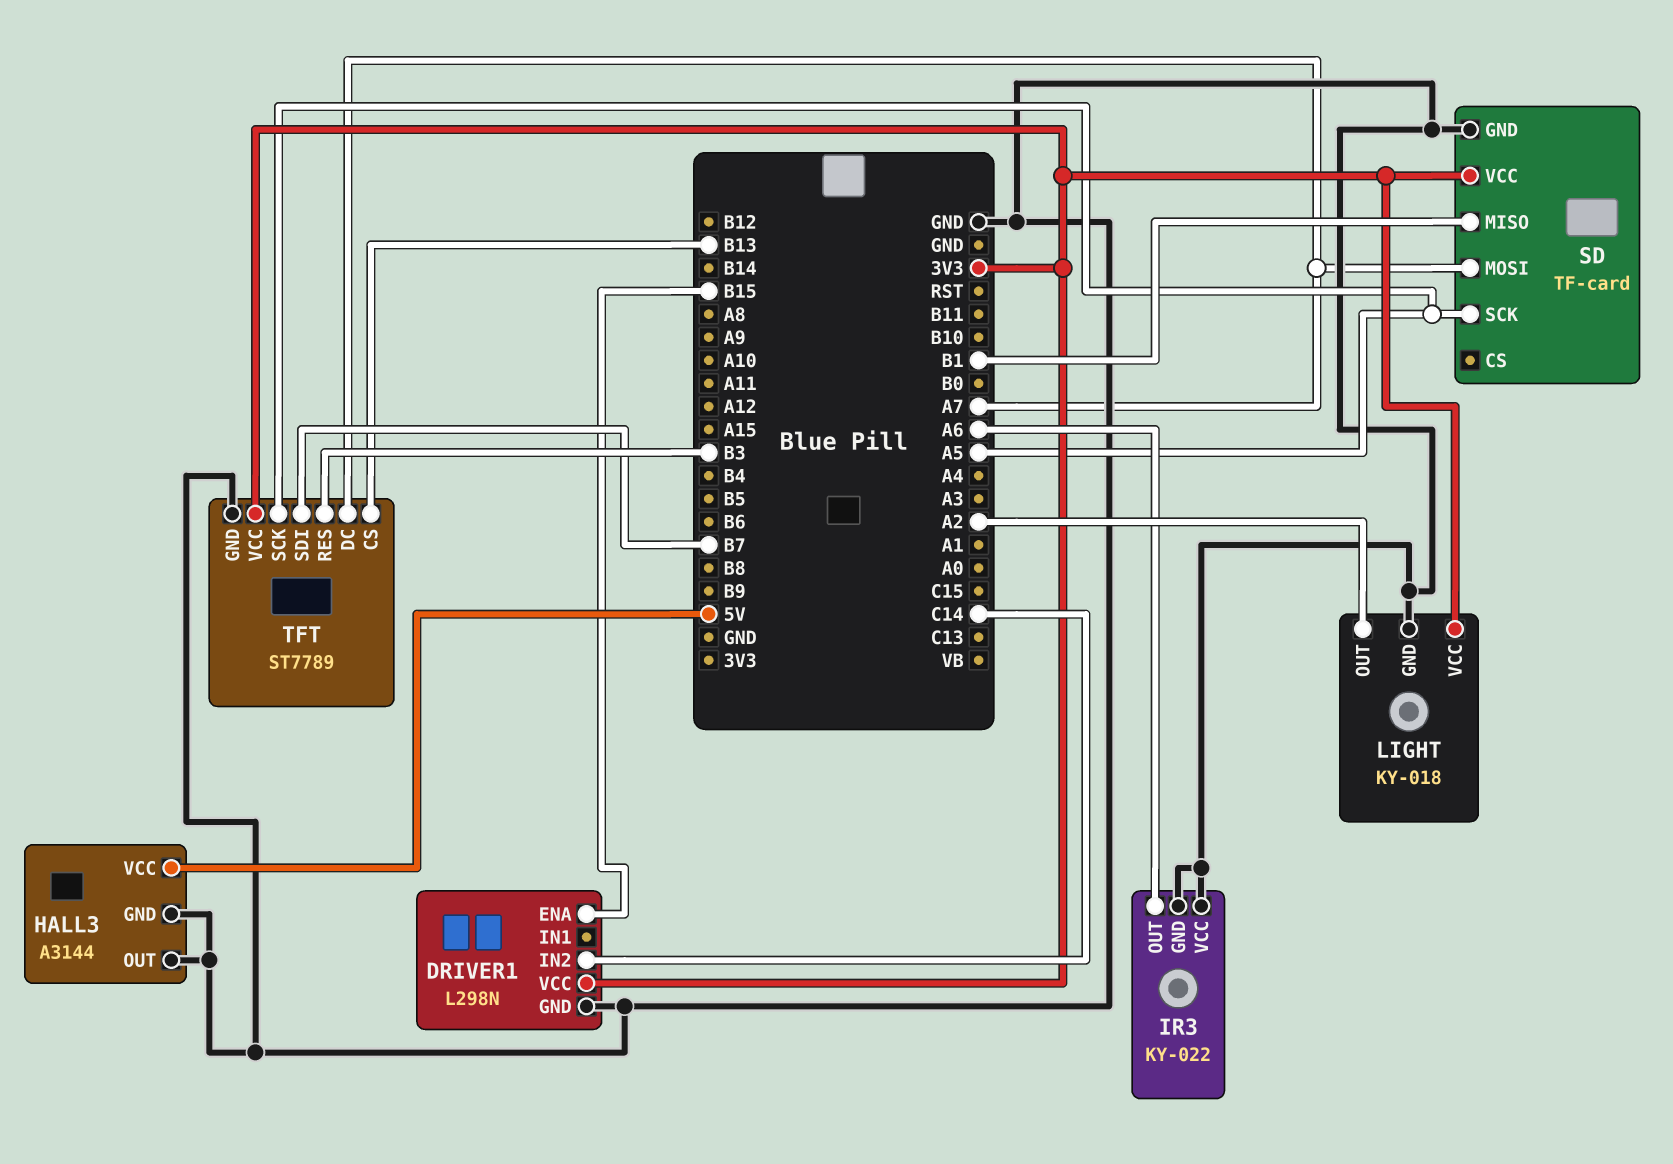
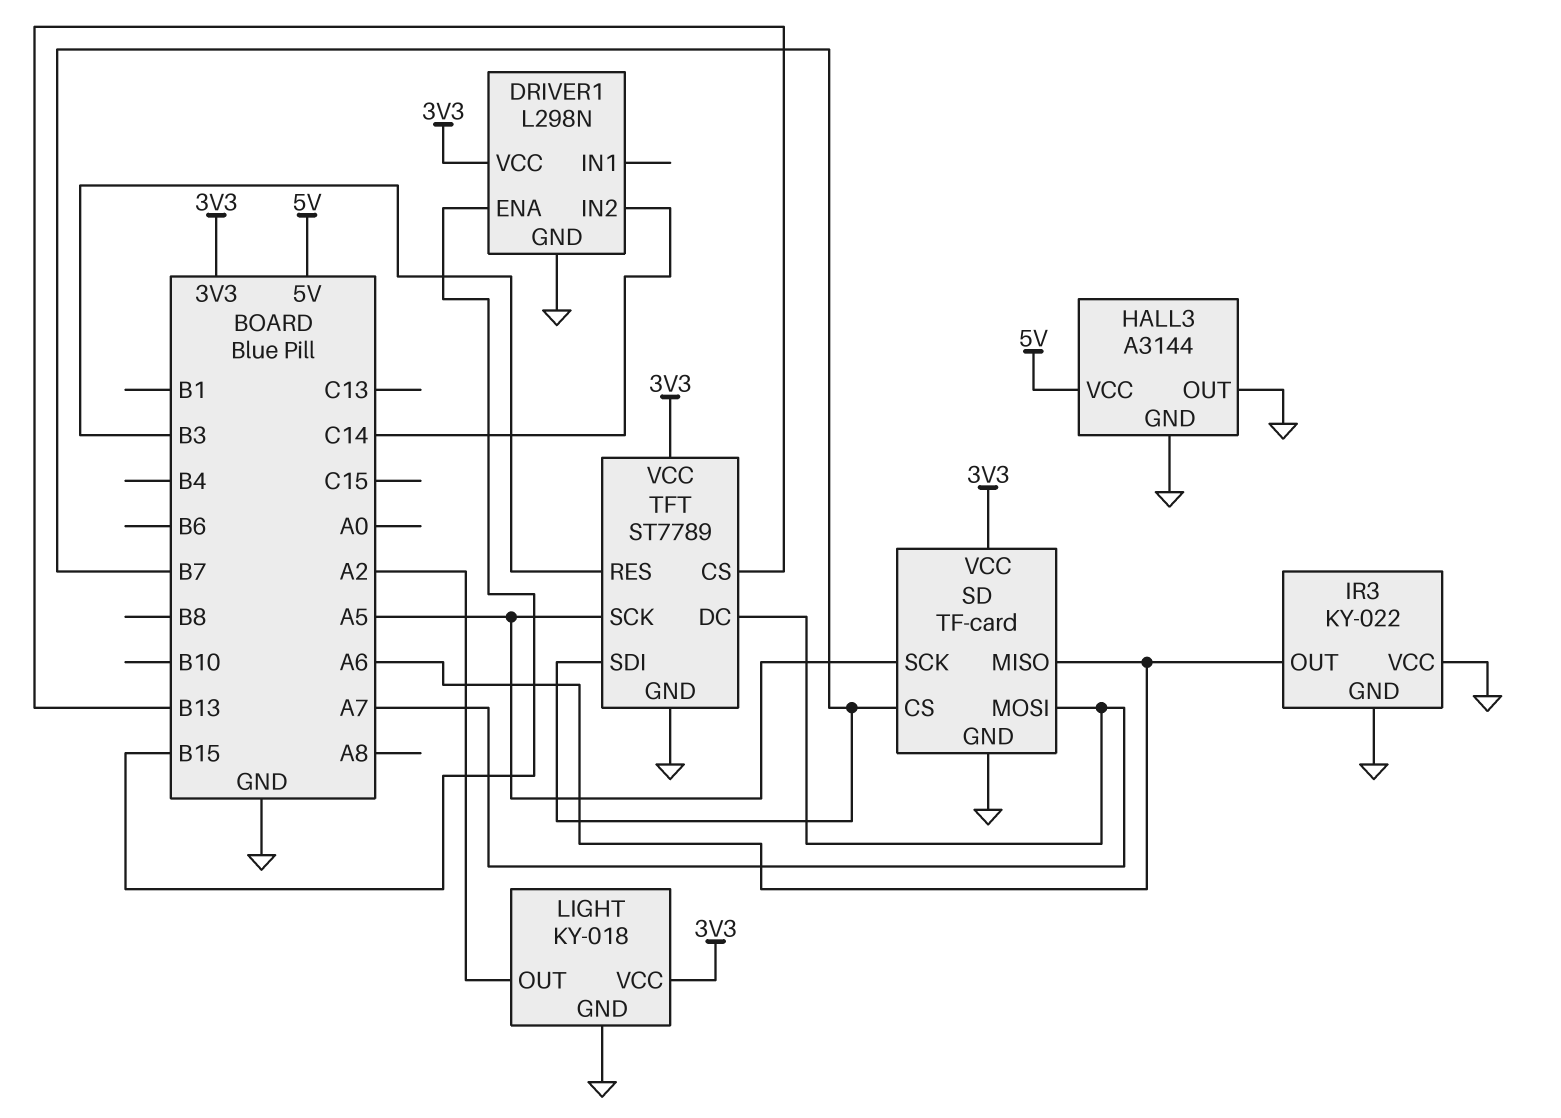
SD pin CS: none -> B7
SD pin MISO: B1 -> A6

